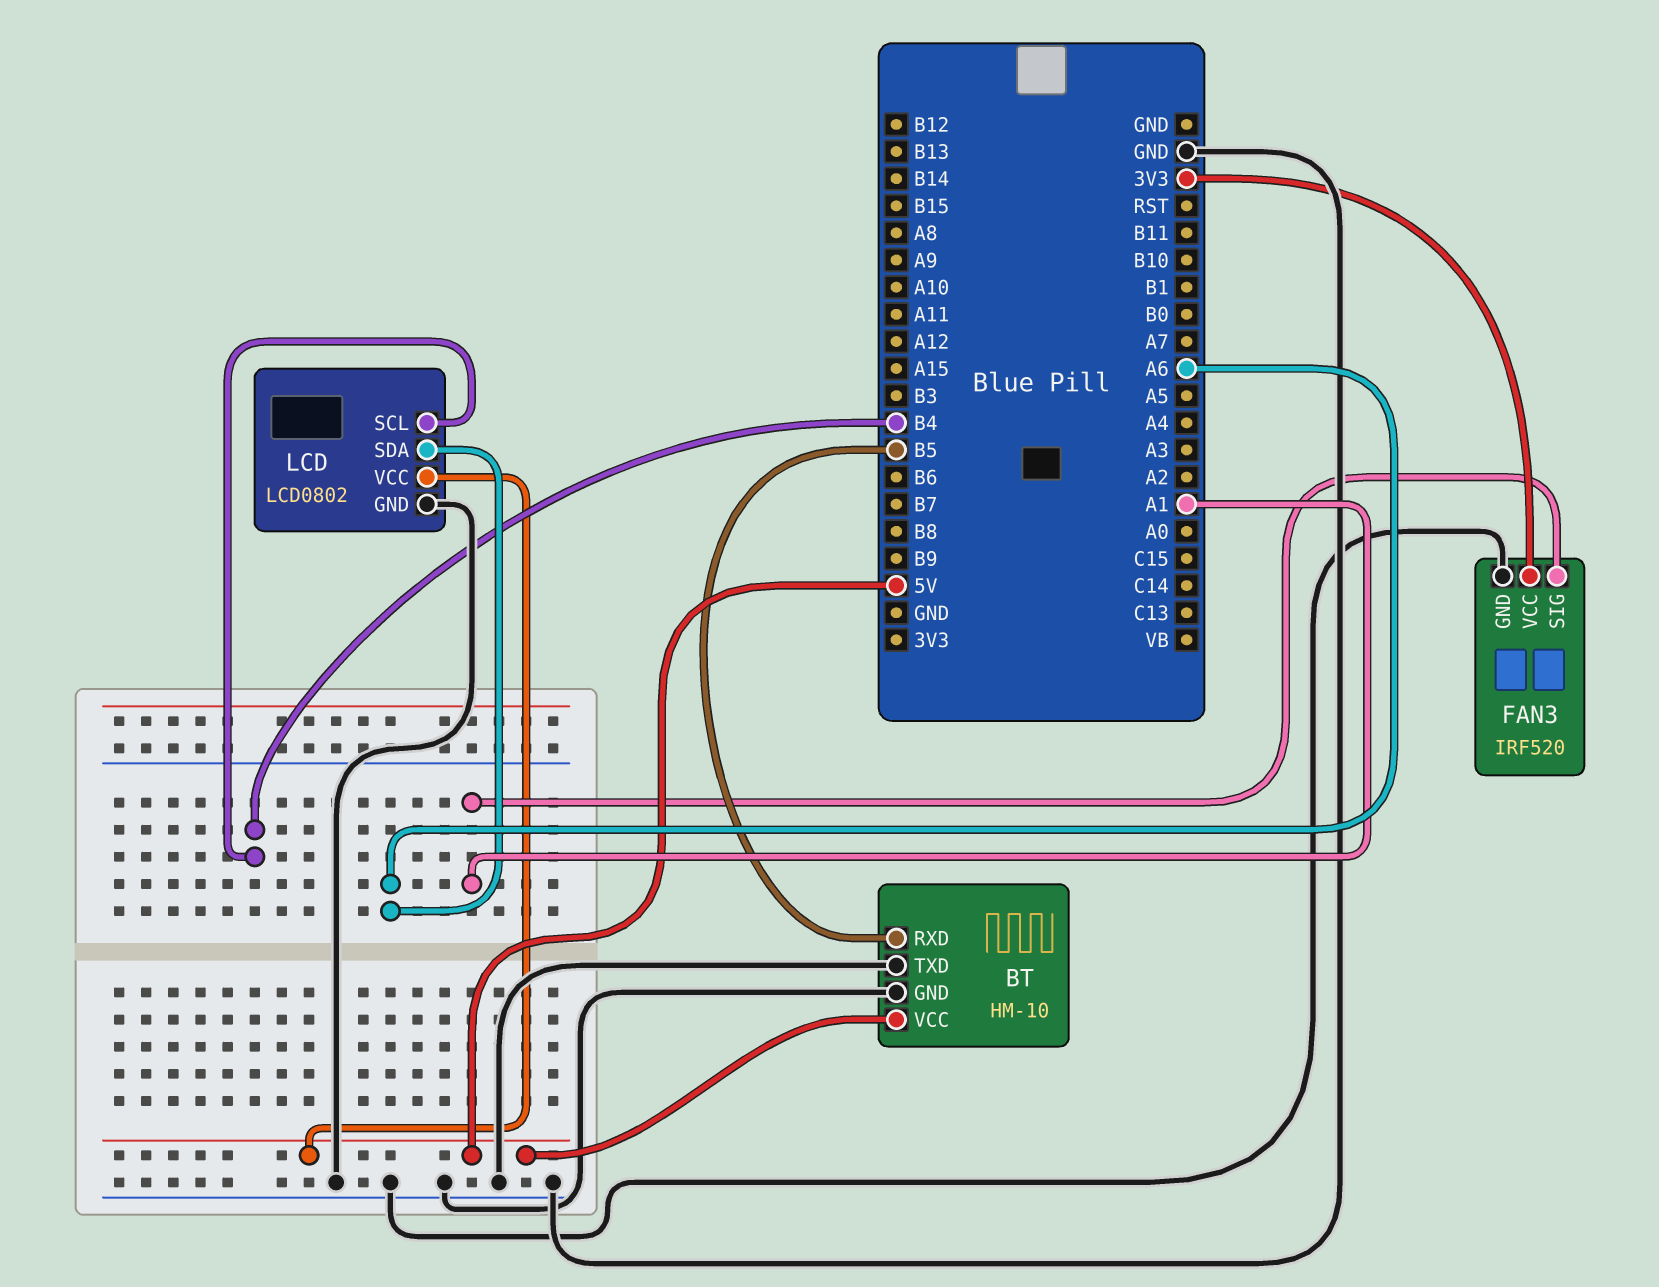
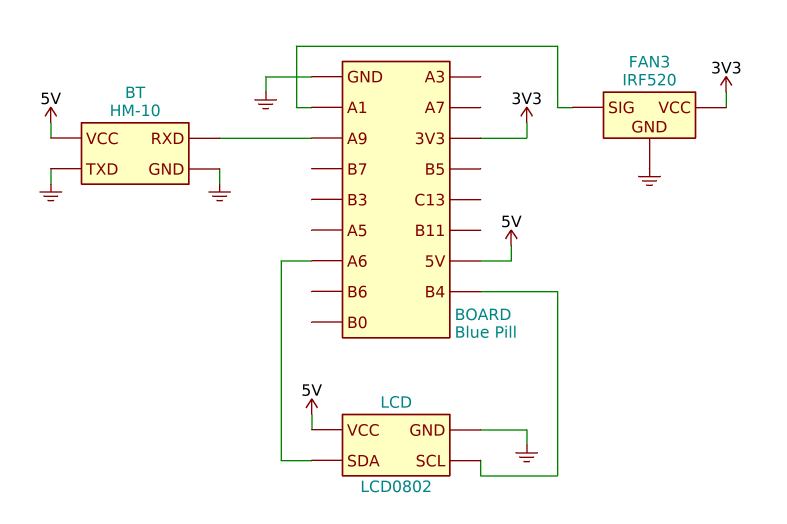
BT pin RXD: B5 -> A9

